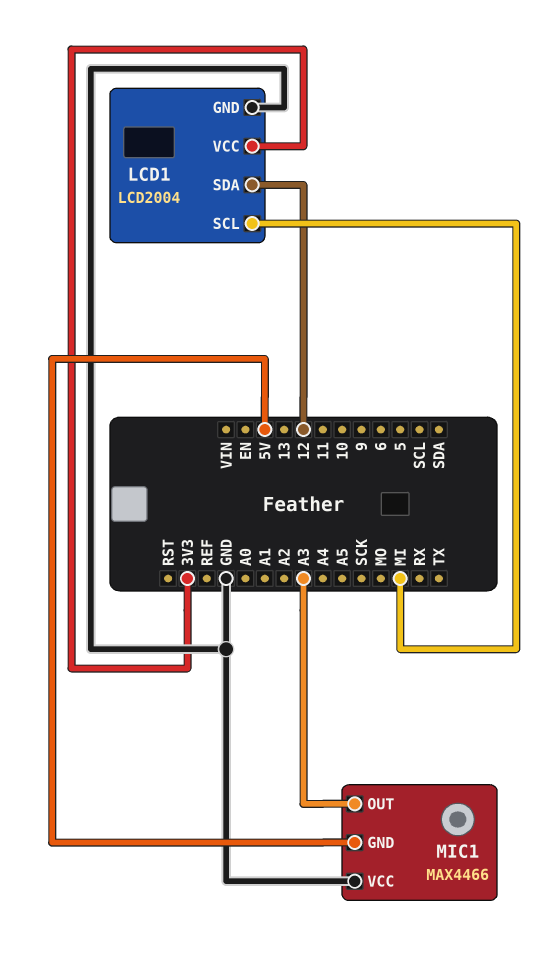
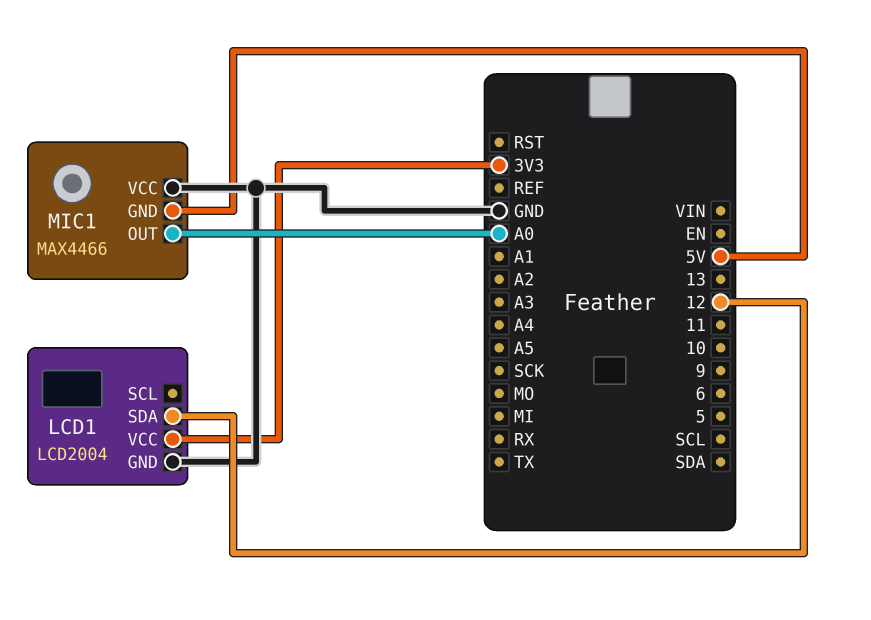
LCD1 pin SCL: MI -> none
MIC1 pin OUT: A3 -> A0

